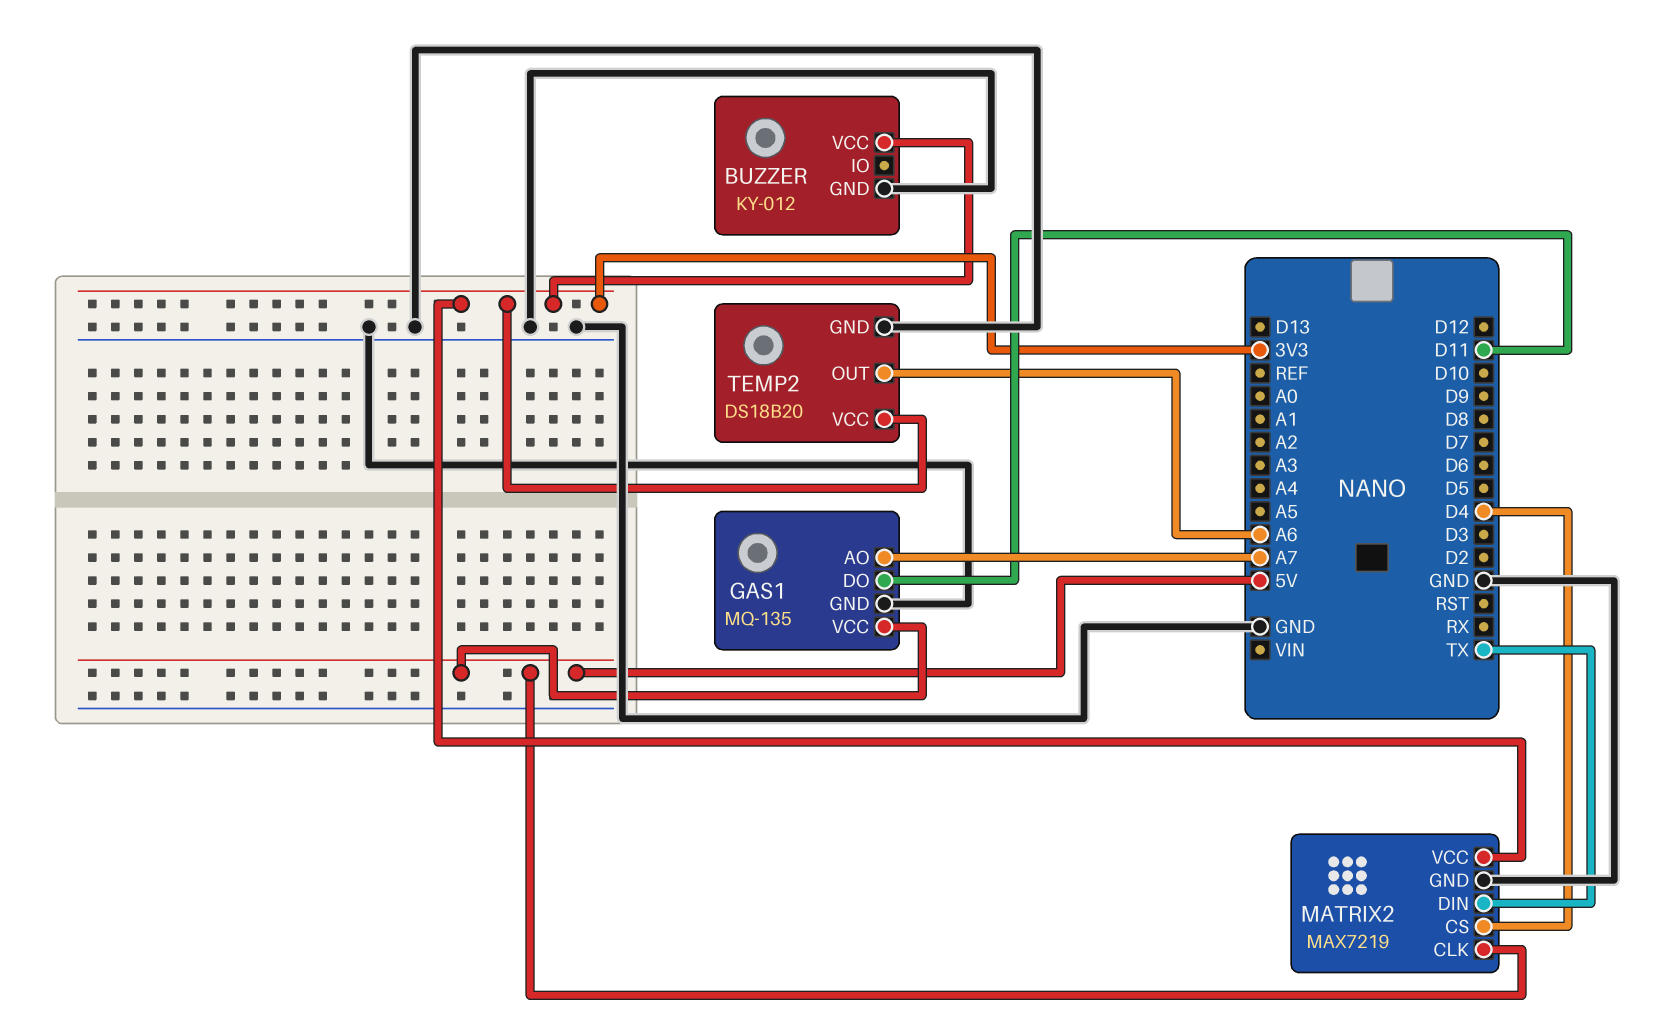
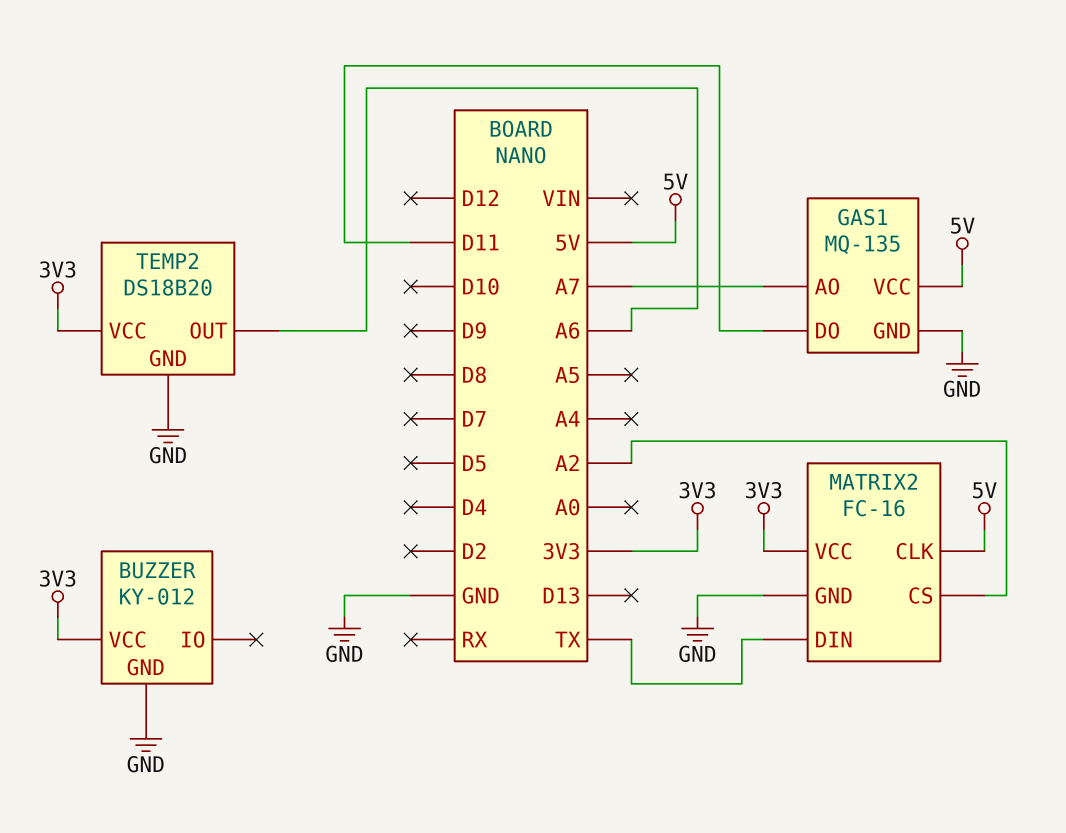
MATRIX2: MAX7219 -> FC-16
MATRIX2 pin CS: D4 -> A2

